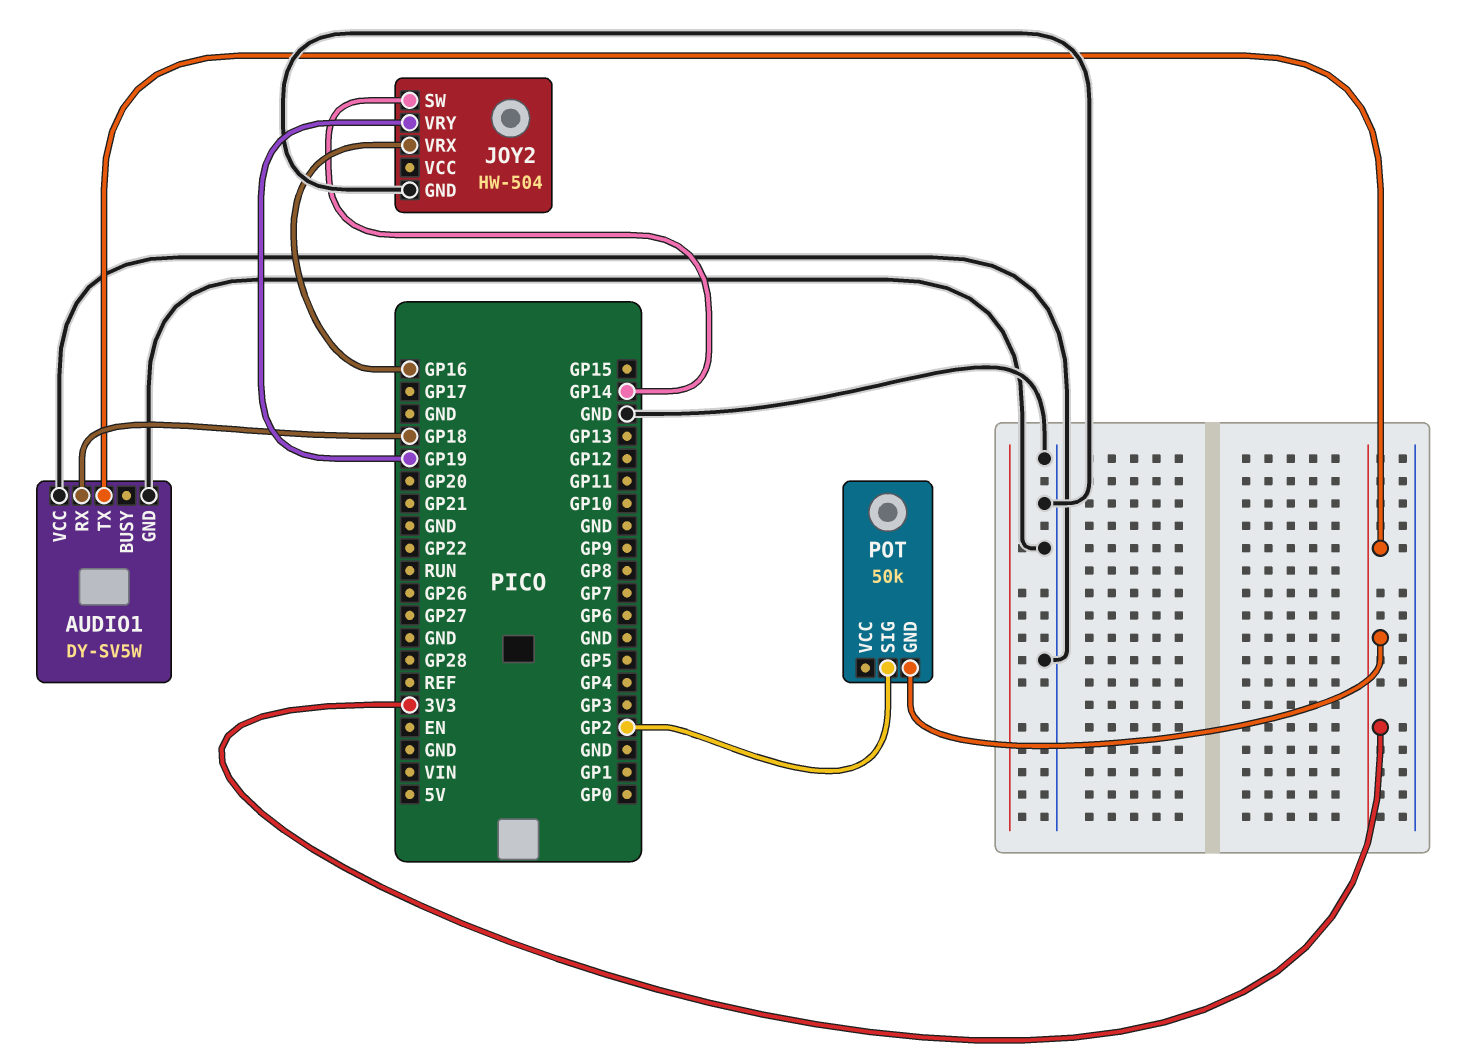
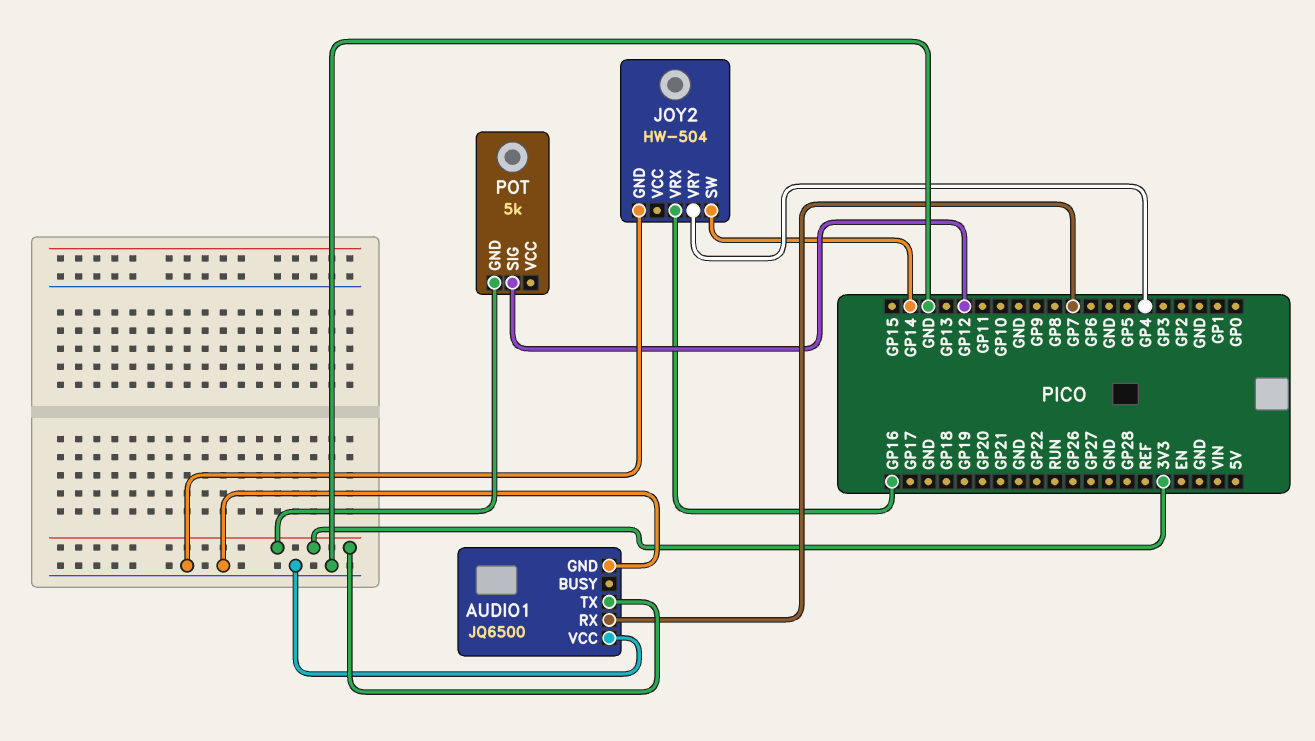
AUDIO1: DY-SV5W -> JQ6500
AUDIO1 pin RX: GP18 -> GP7
JOY2 pin VRY: GP19 -> GP4
POT: 50k -> 5k
POT pin SIG: GP2 -> GP12

